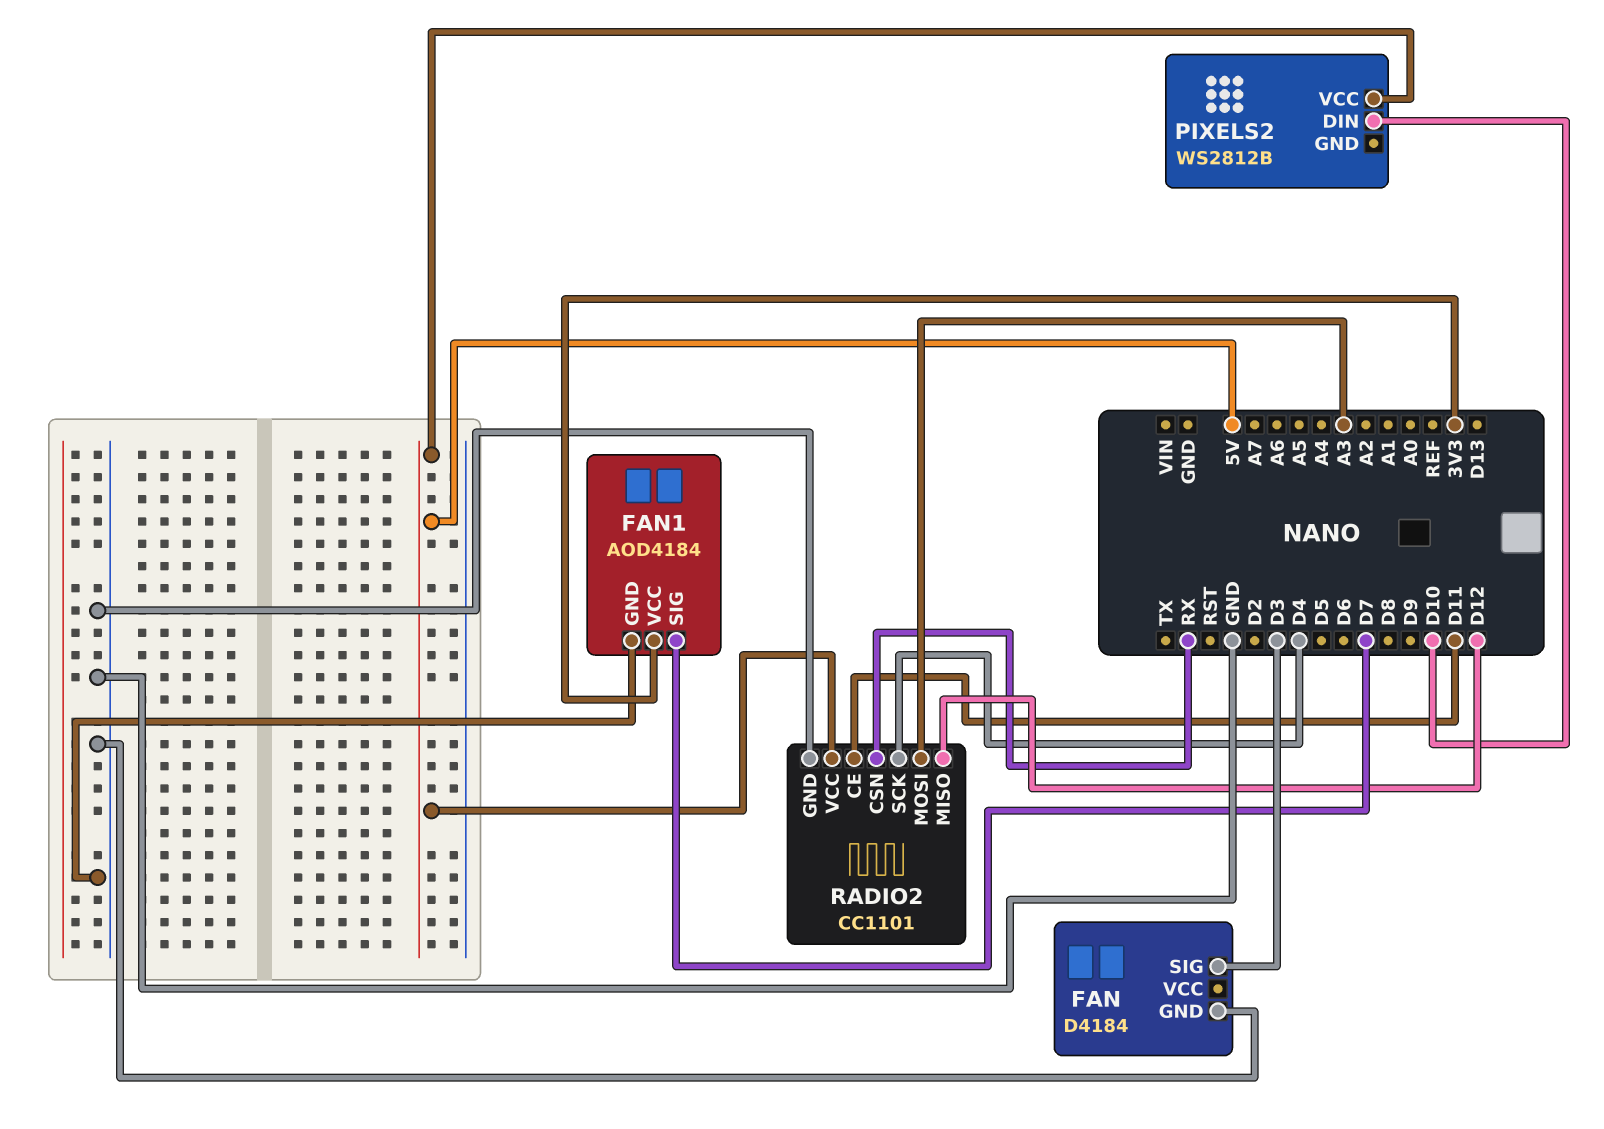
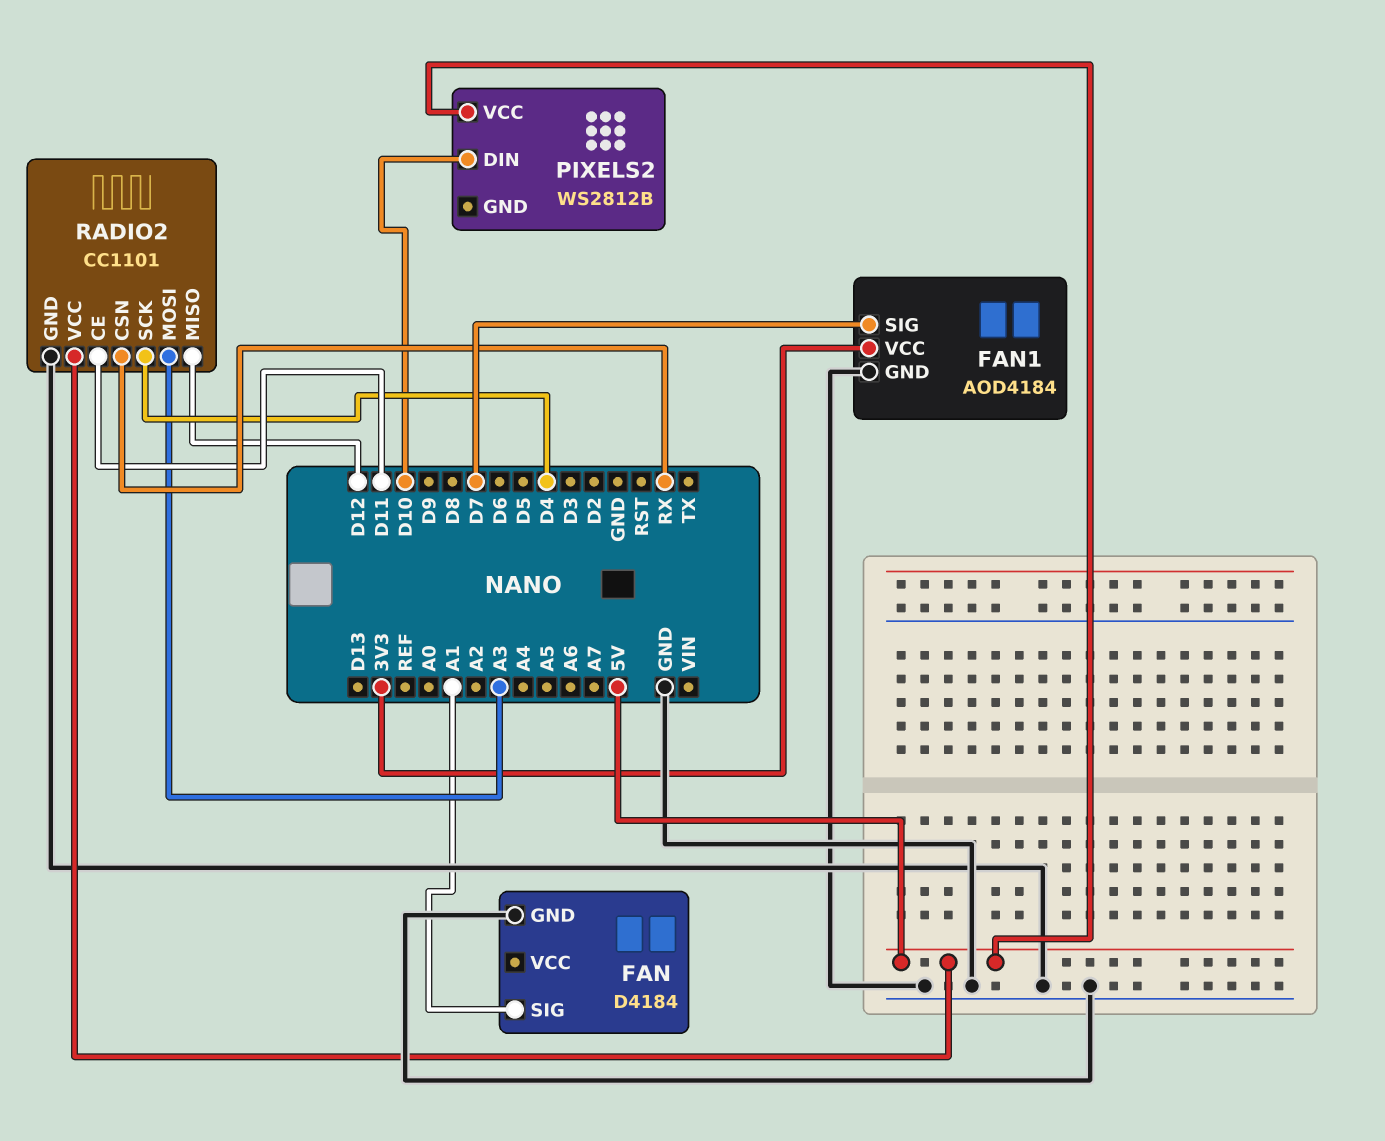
FAN pin SIG: D3 -> A1

